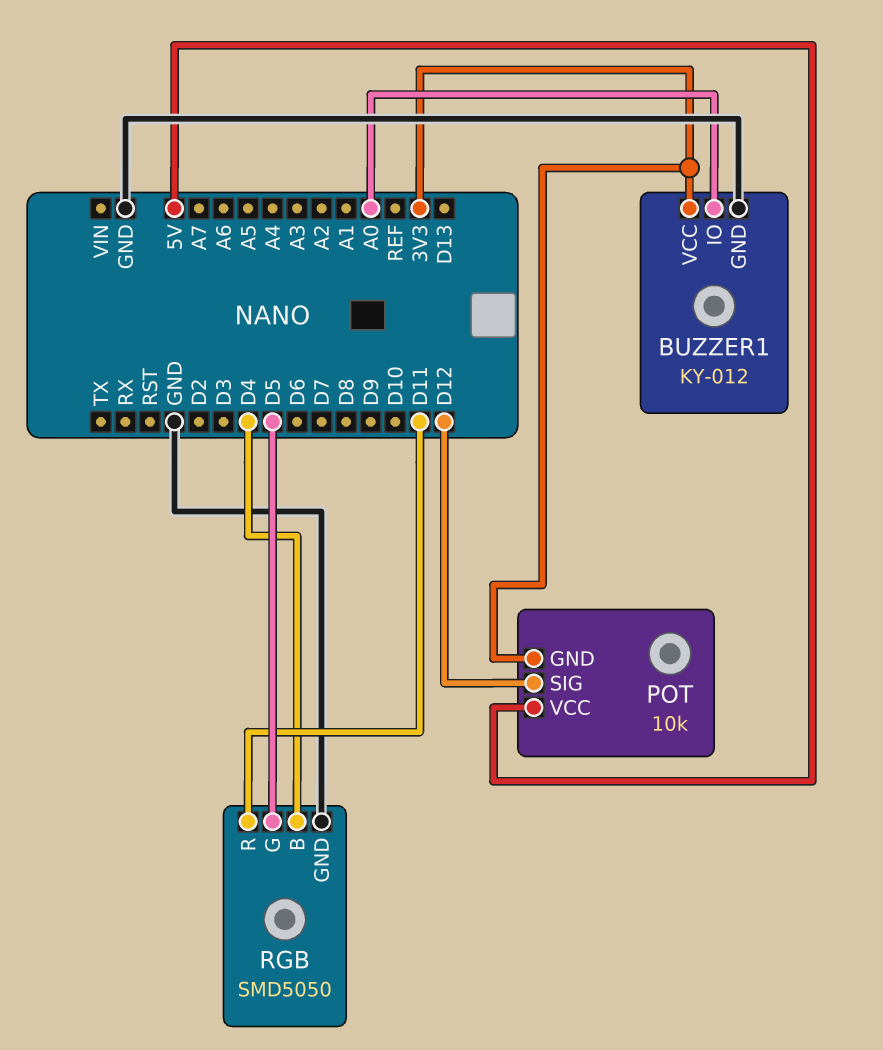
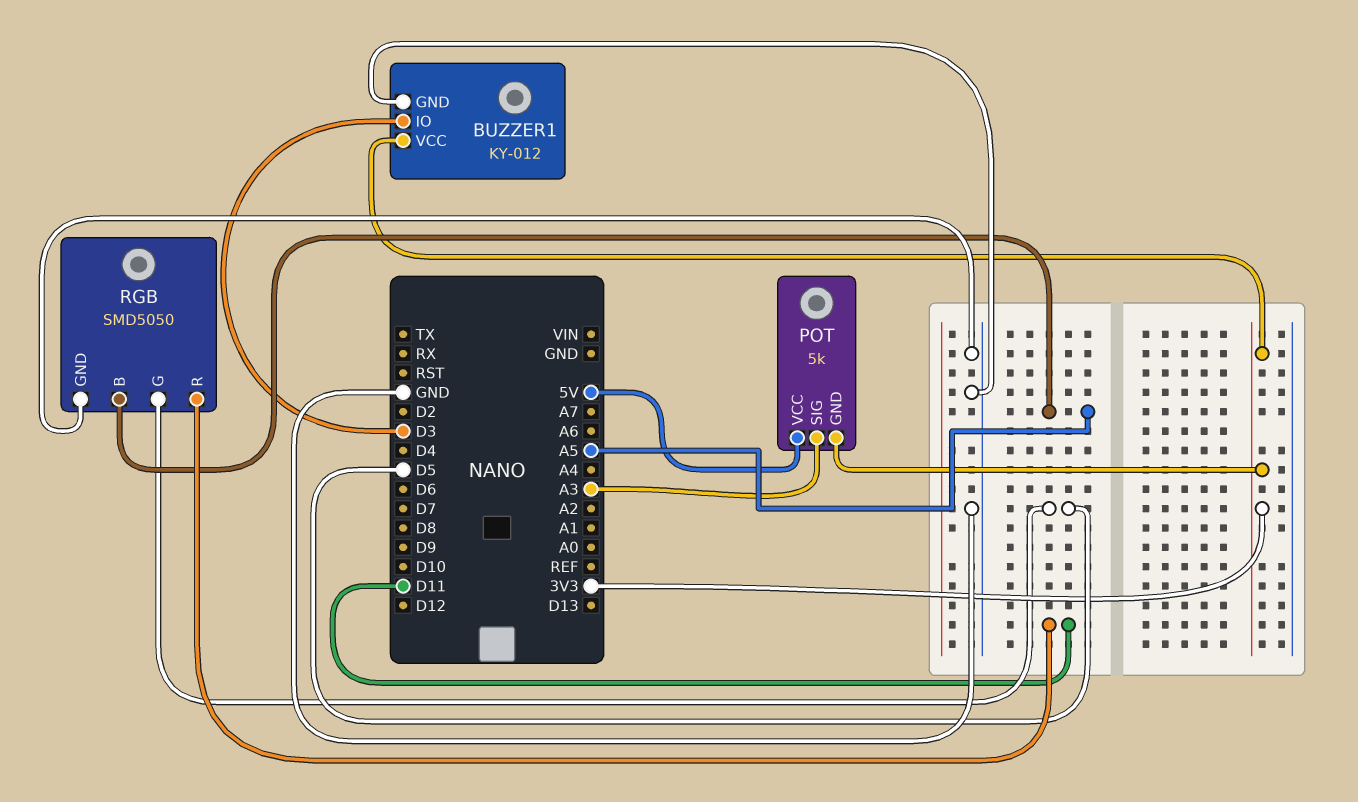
BUZZER1 pin IO: A0 -> D3
POT: 10k -> 5k
POT pin SIG: D12 -> A3
RGB pin B: D4 -> A5

